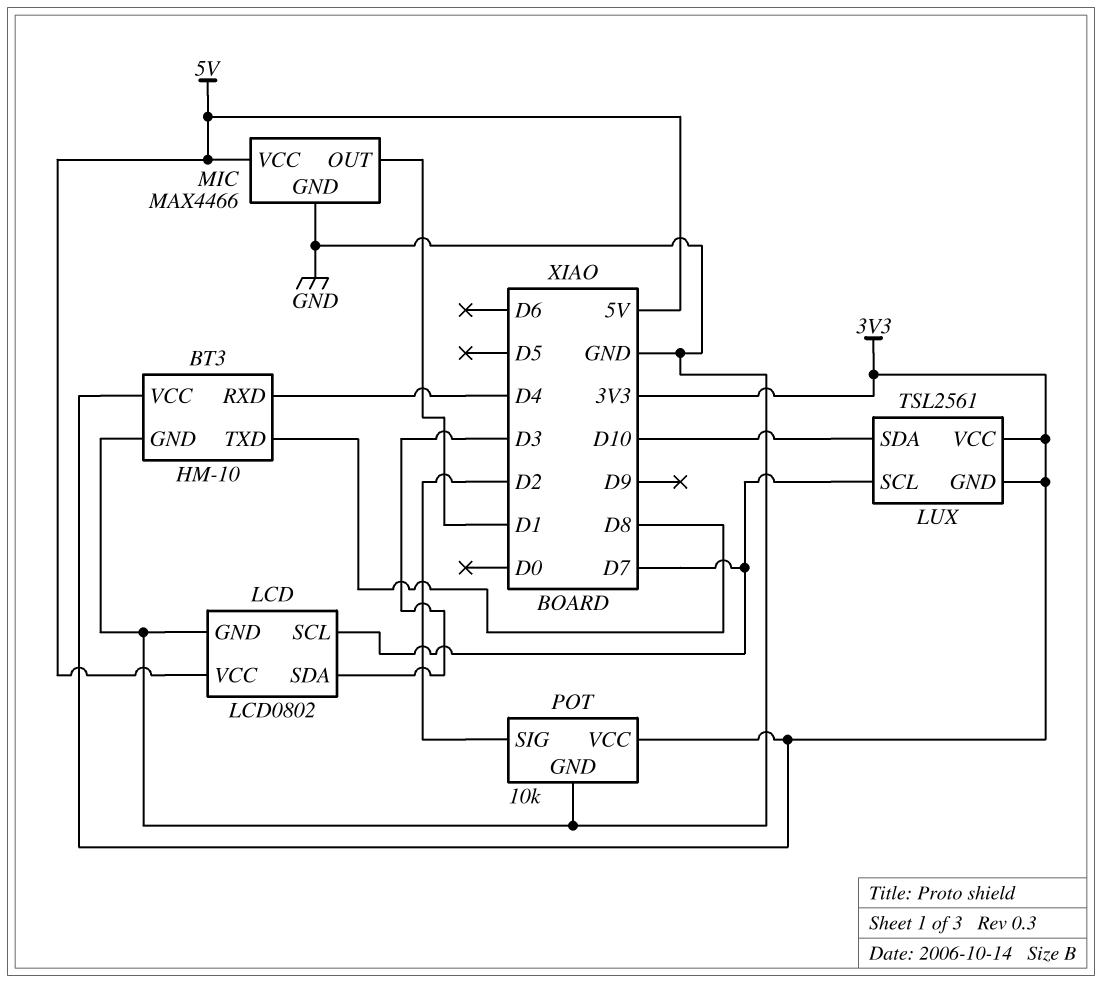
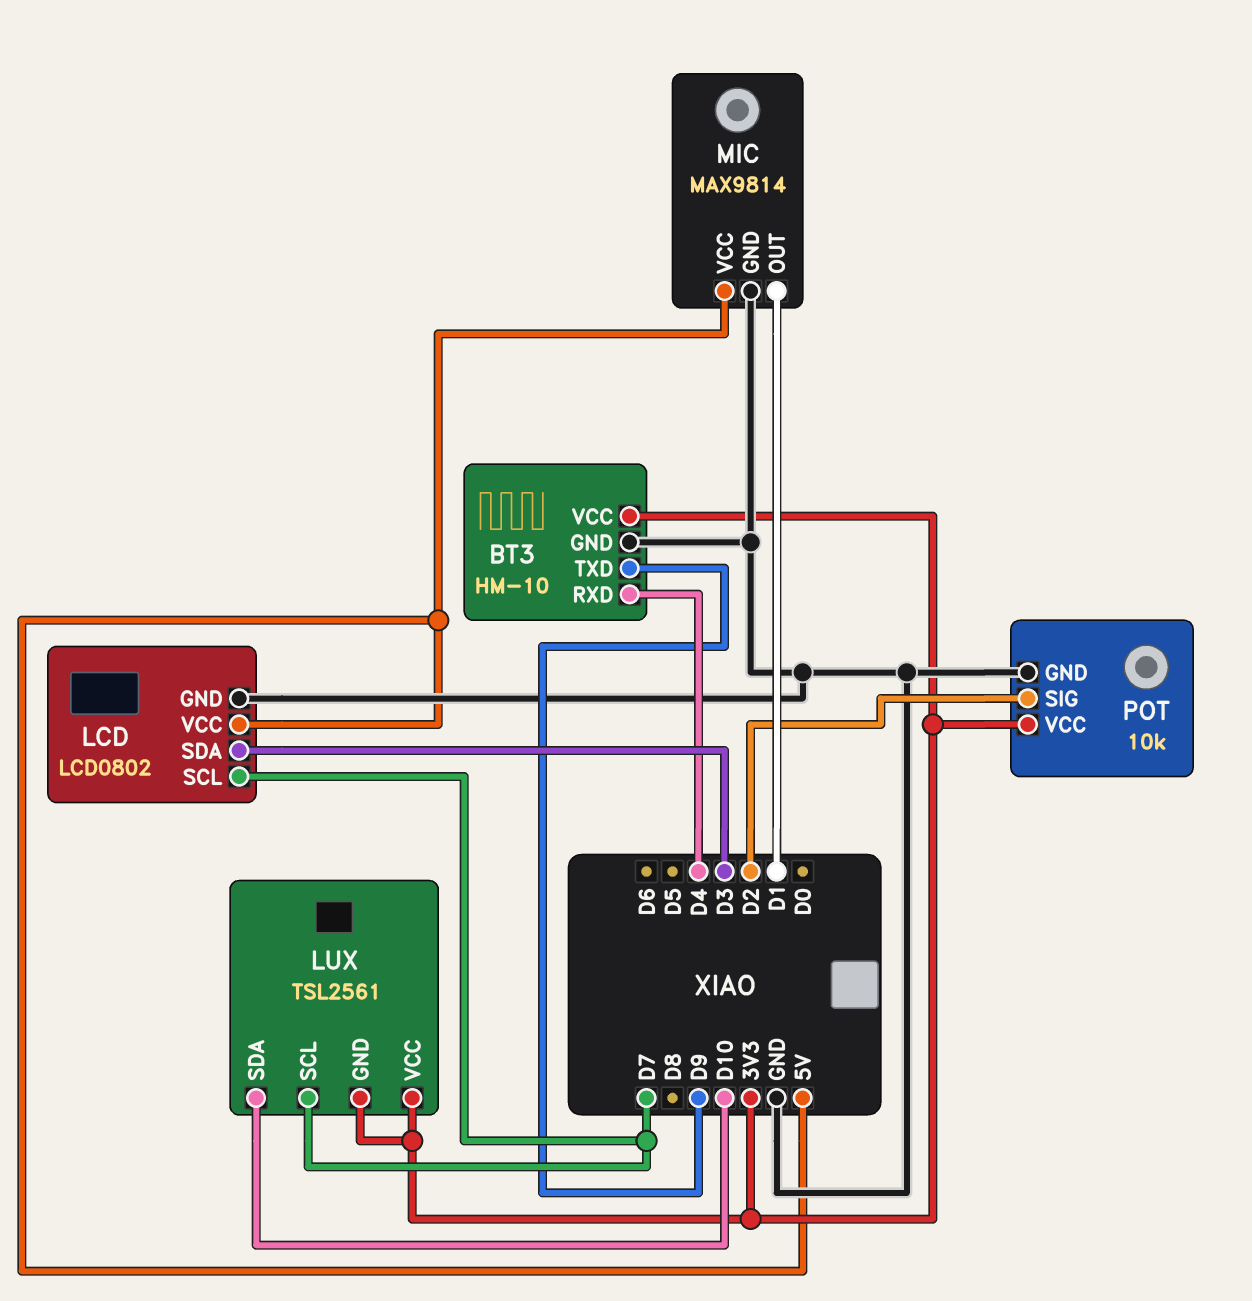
BT3 pin TXD: D8 -> D9
MIC: MAX4466 -> MAX9814

